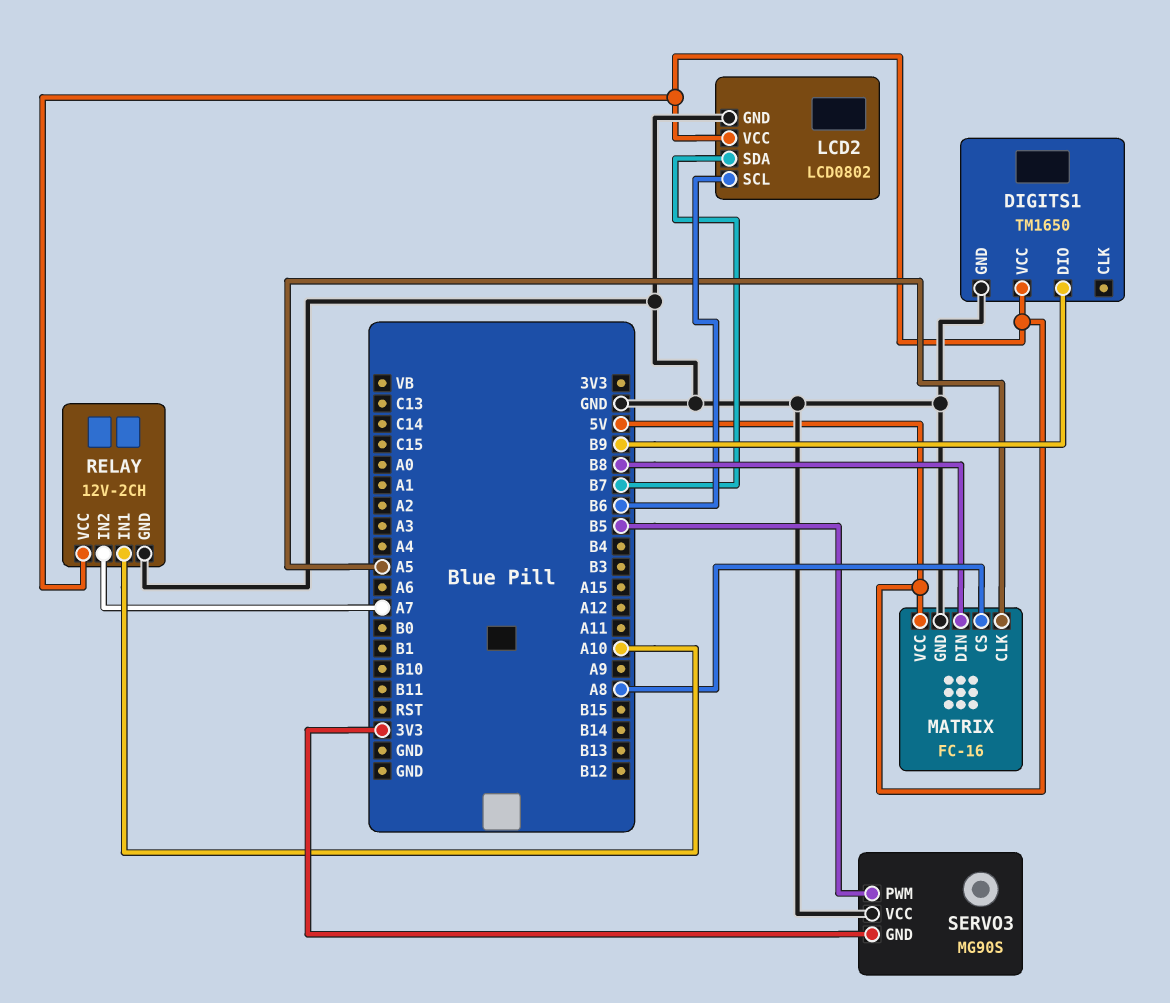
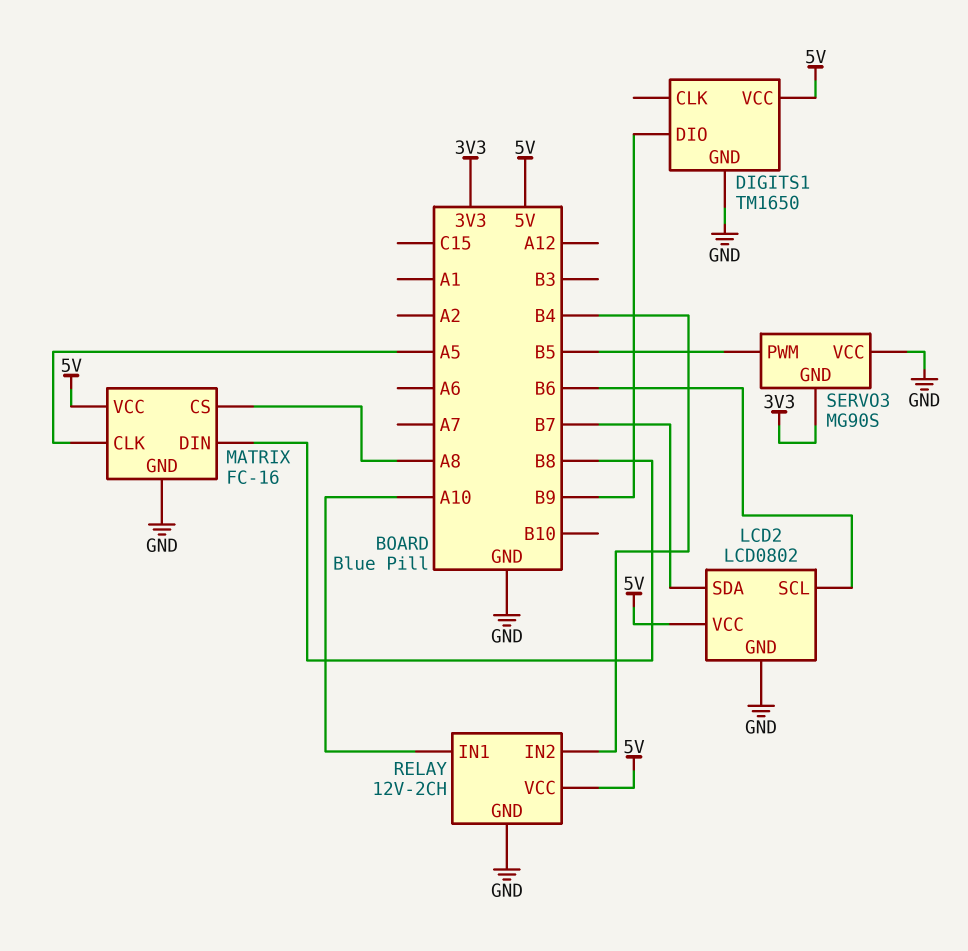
RELAY pin IN2: A7 -> B4

